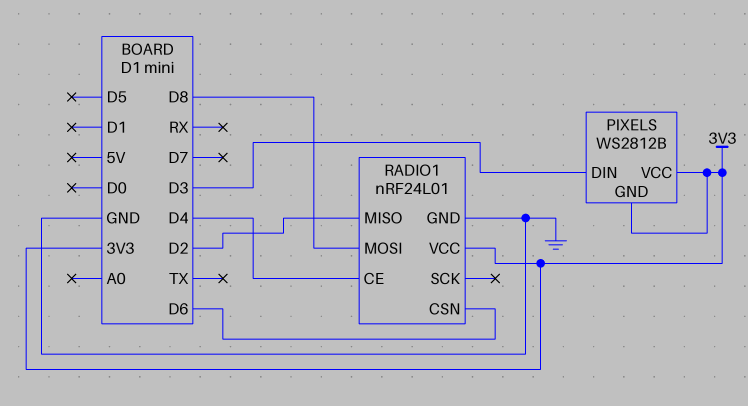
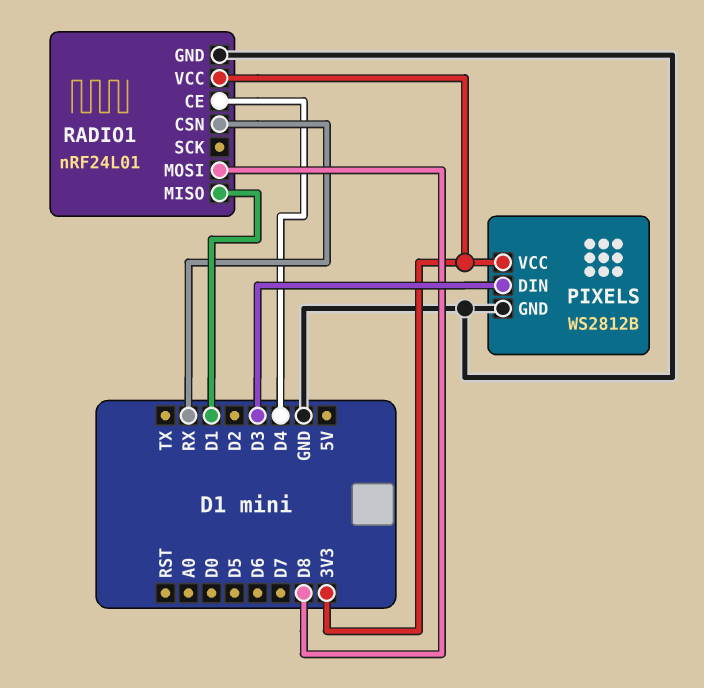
PIXELS pin GND: 3V3 -> GND
RADIO1 pin CSN: D6 -> RX
RADIO1 pin MISO: D2 -> D1

